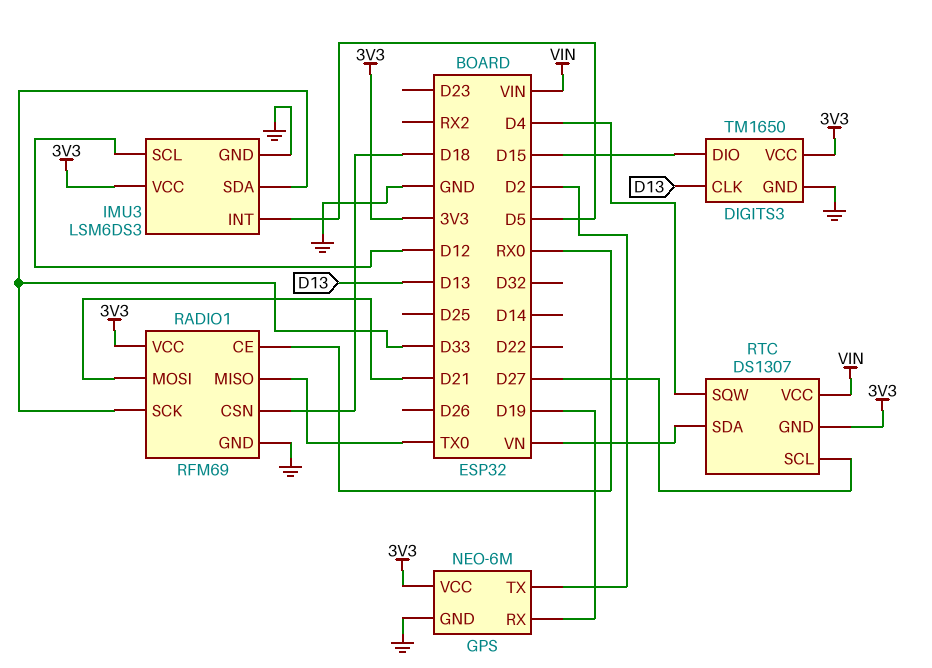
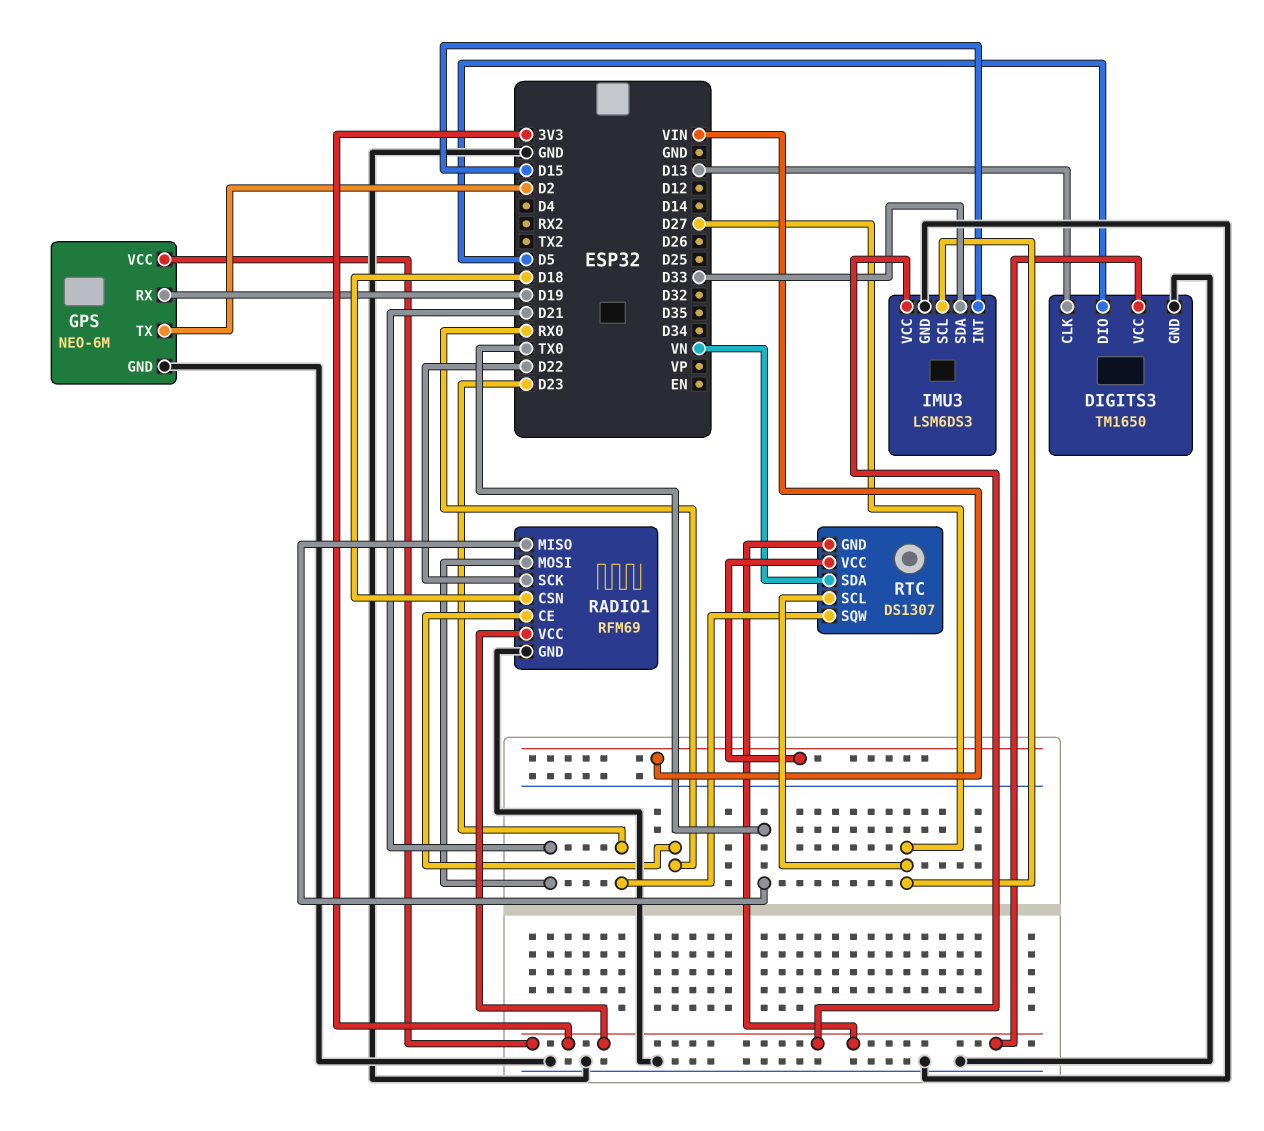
DIGITS3 pin DIO: D15 -> D5
IMU3 pin INT: D5 -> D15
IMU3 pin SCL: D12 -> D27
RADIO1 pin SCK: D33 -> D22
RTC pin SQW: D4 -> D23

